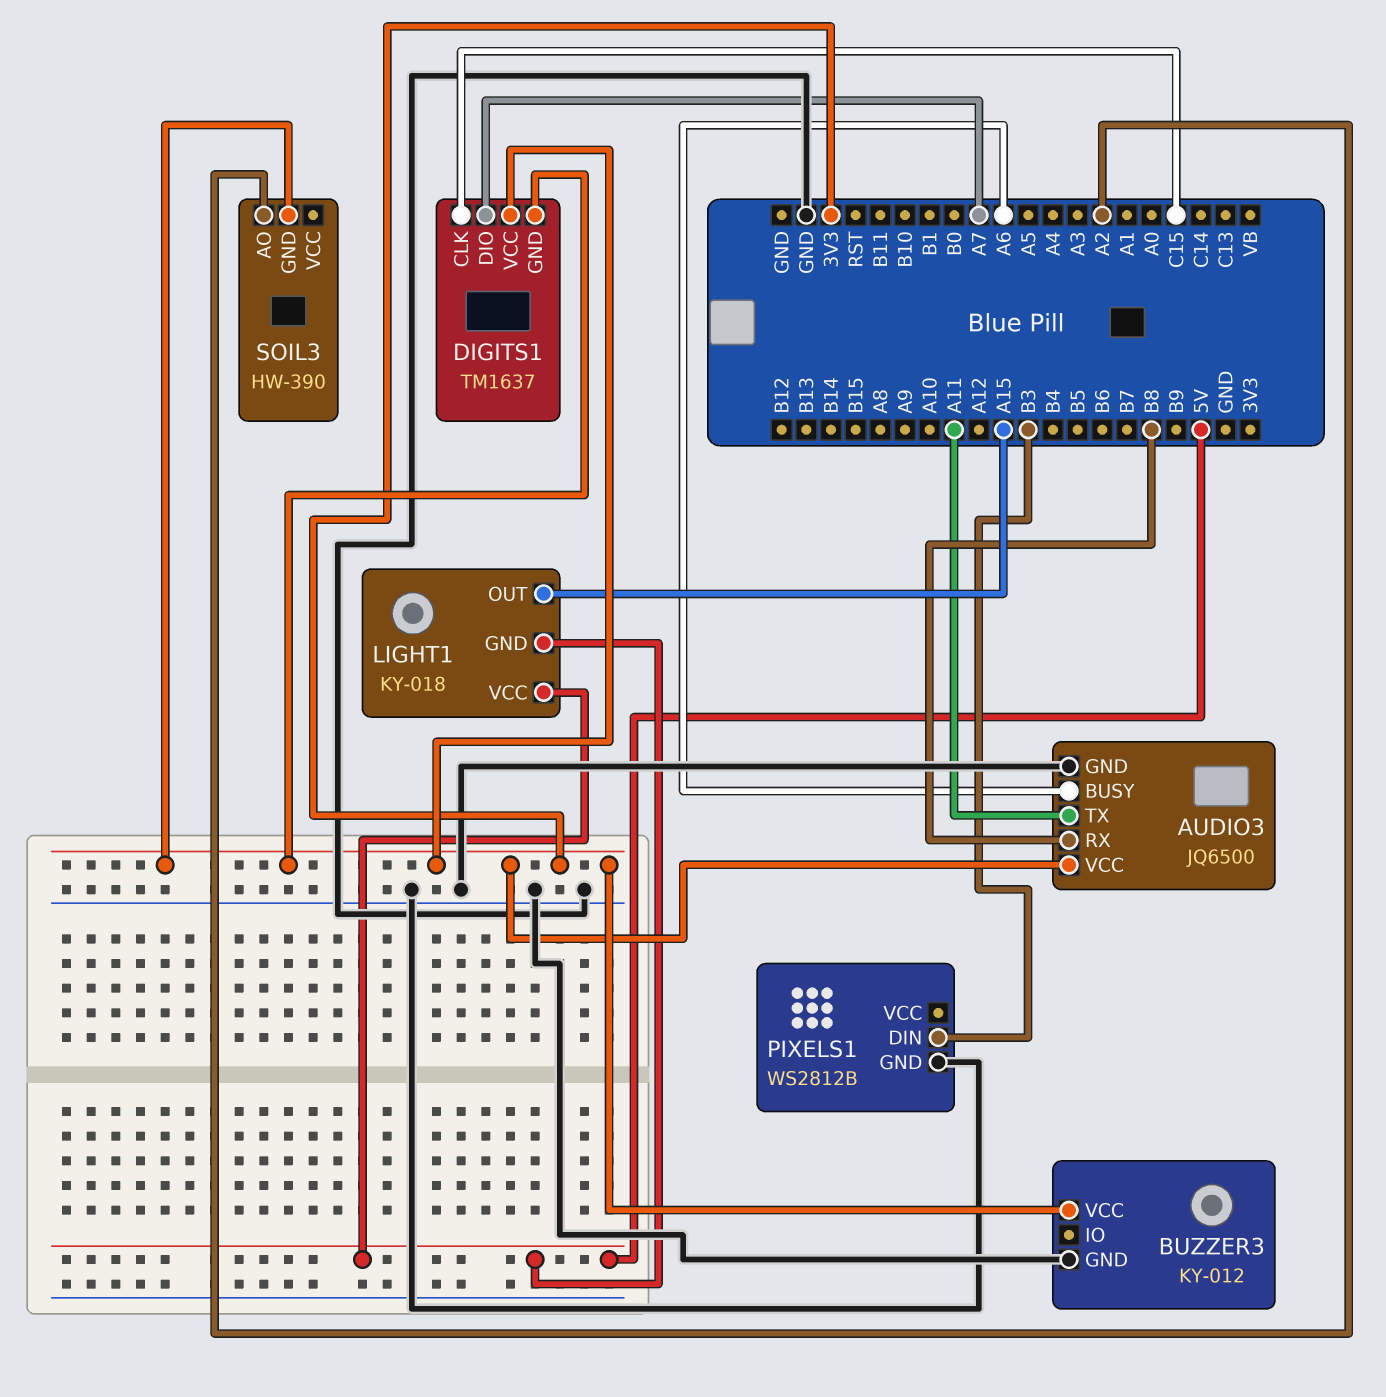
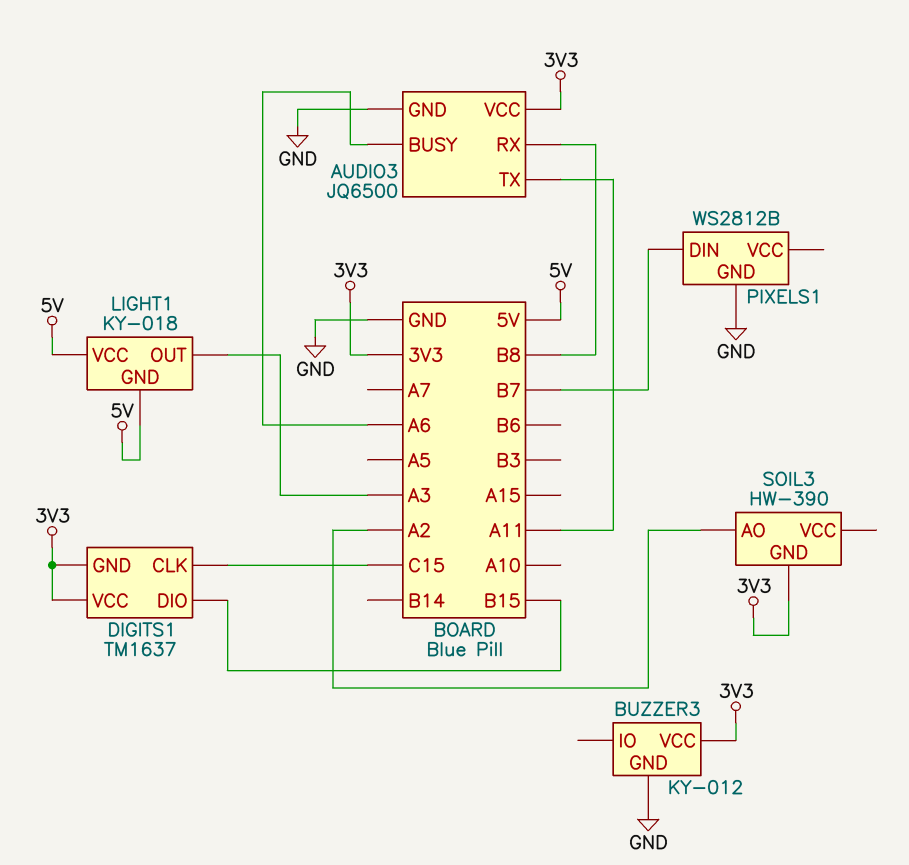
DIGITS1 pin DIO: A7 -> B15
LIGHT1 pin OUT: A15 -> A3
PIXELS1 pin DIN: B3 -> B7

